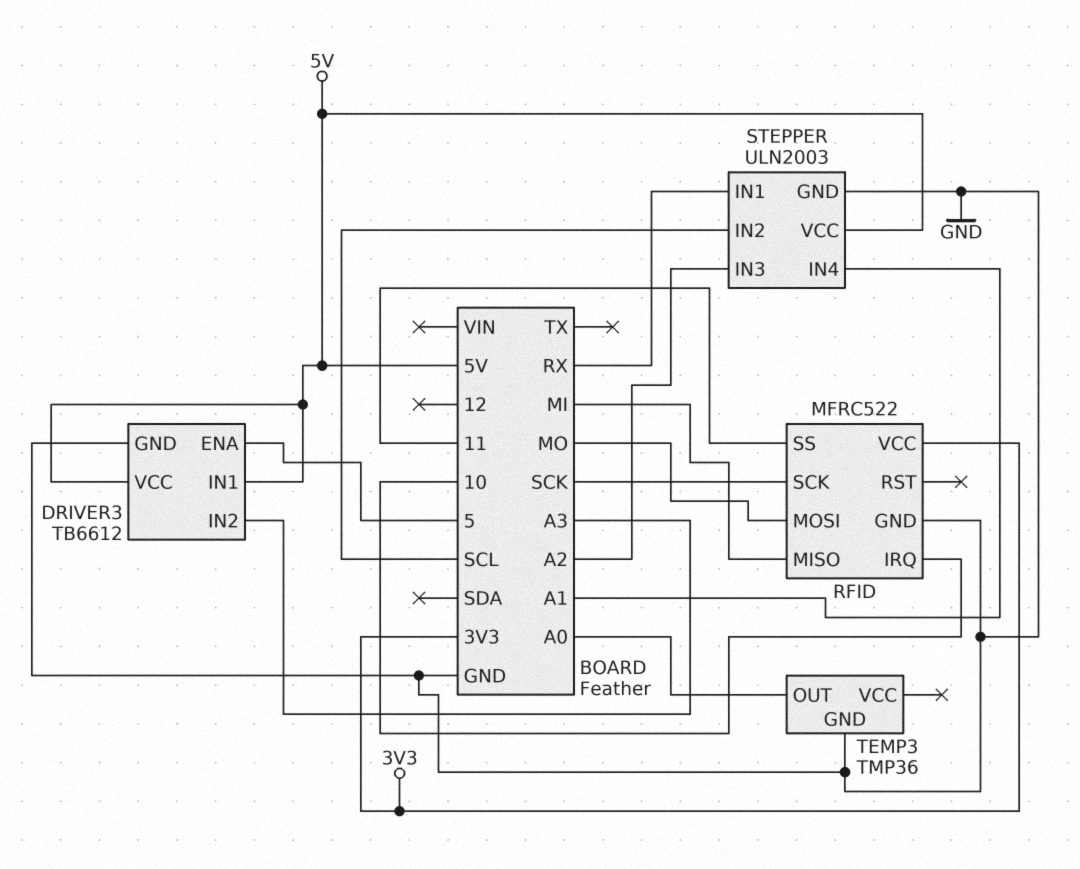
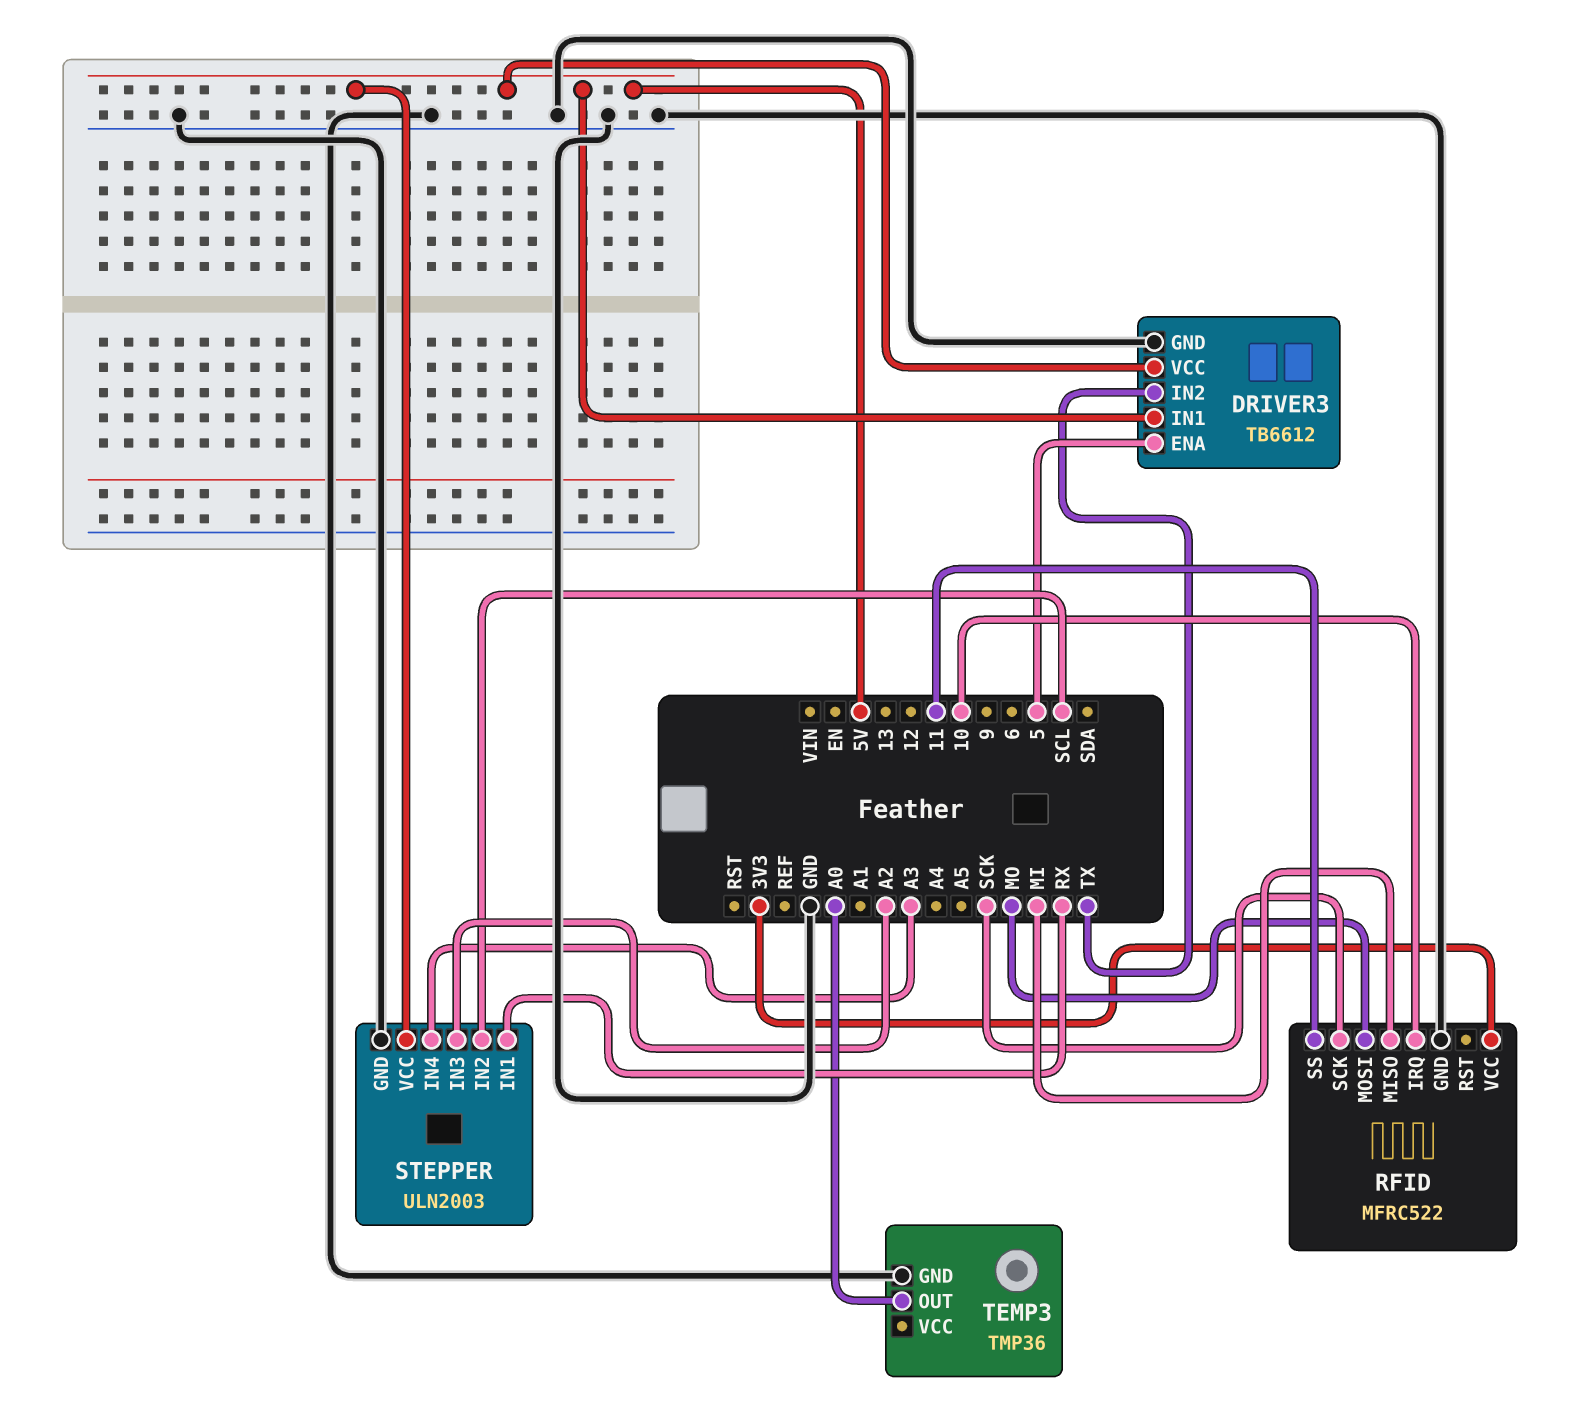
DRIVER3 pin IN2: A3 -> TX
STEPPER pin IN4: A1 -> A3

